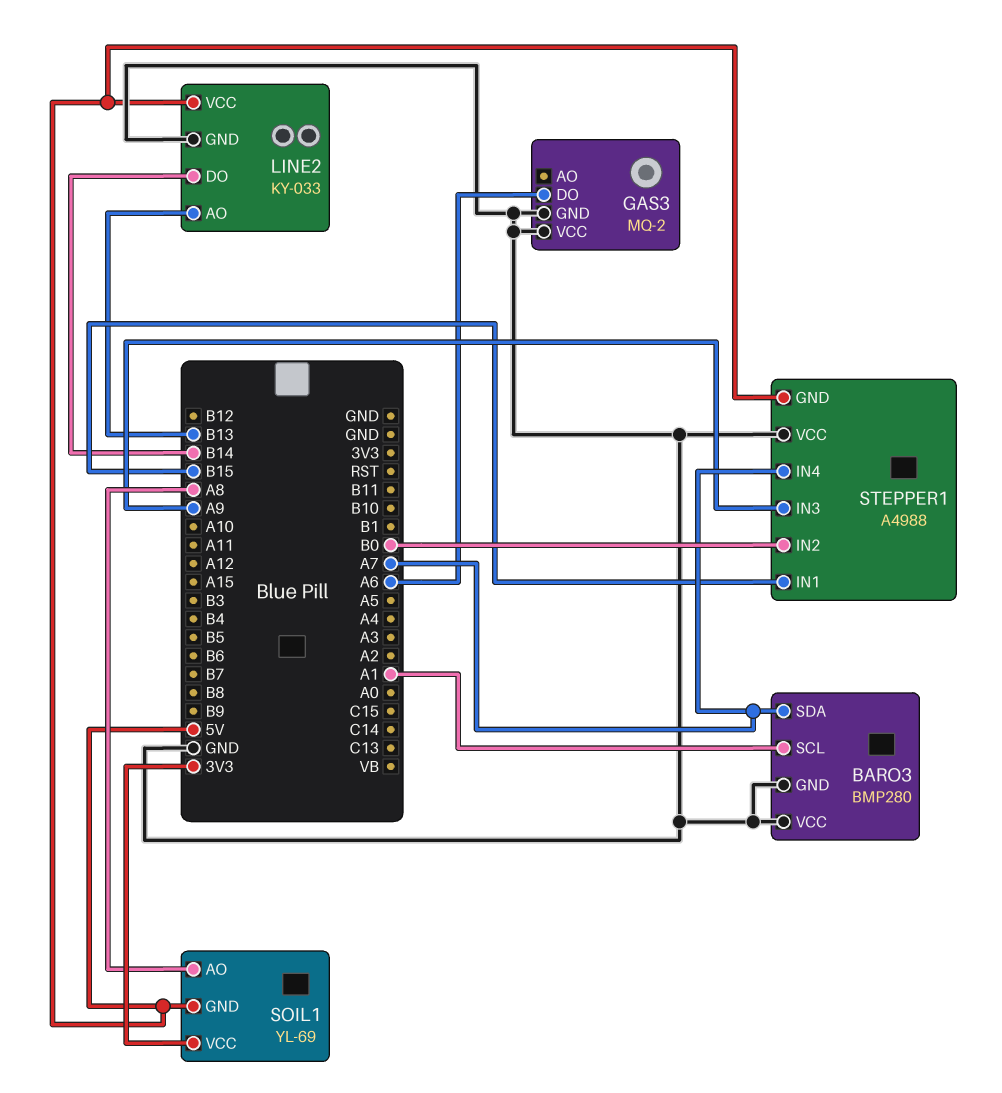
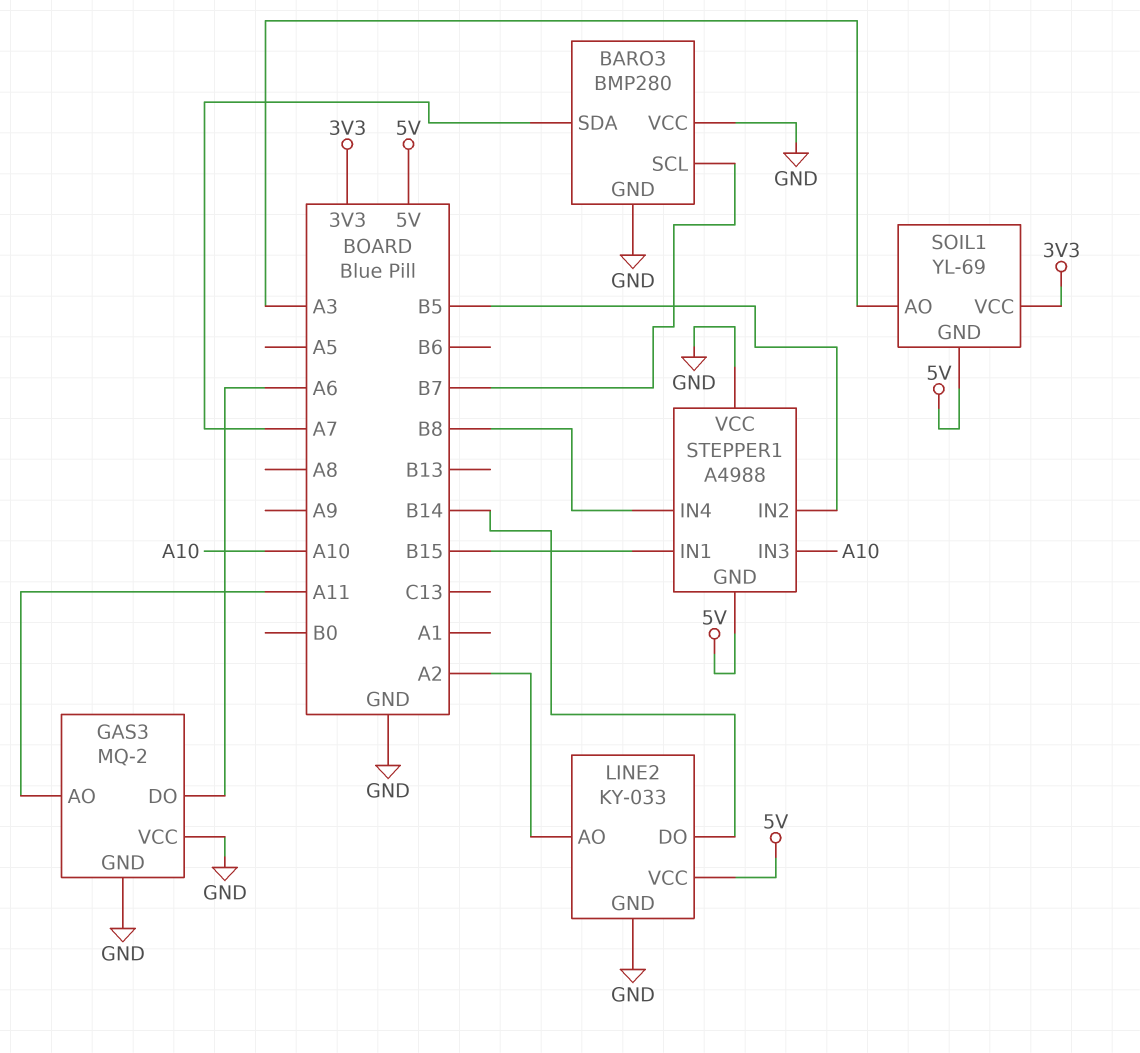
BARO3 pin SCL: A1 -> B7
GAS3 pin AO: none -> A11
LINE2 pin AO: B13 -> A2
SOIL1 pin AO: A8 -> A3
STEPPER1 pin IN2: B0 -> B5
STEPPER1 pin IN3: A9 -> A10
STEPPER1 pin IN4: A7 -> B8

